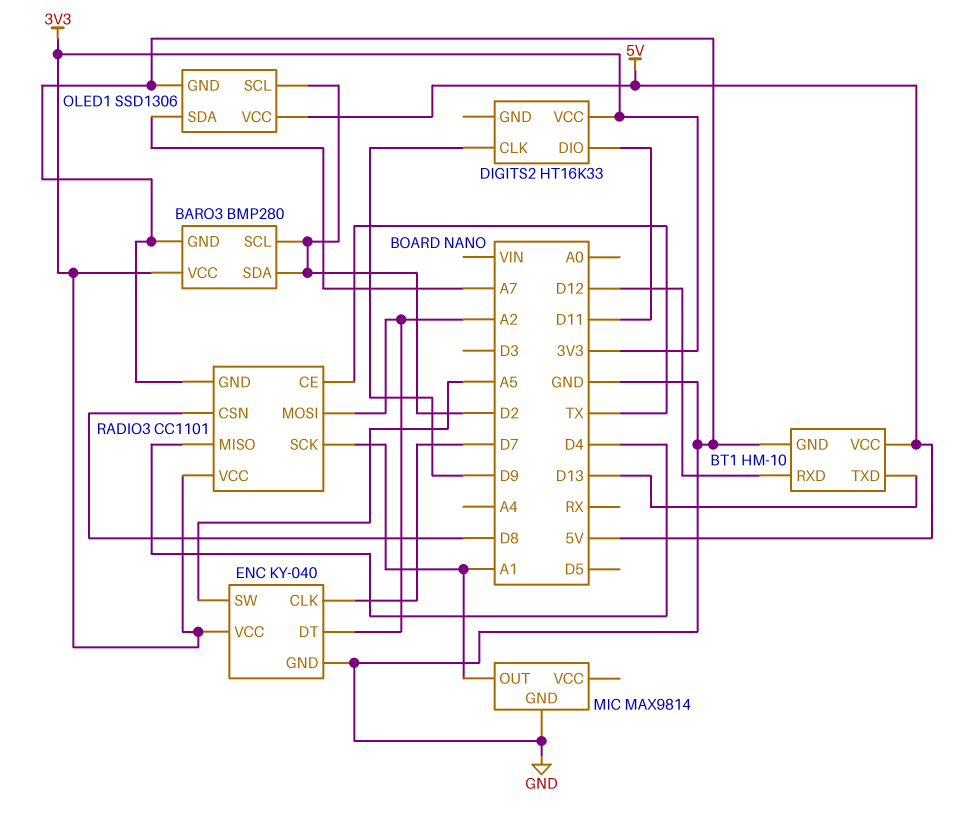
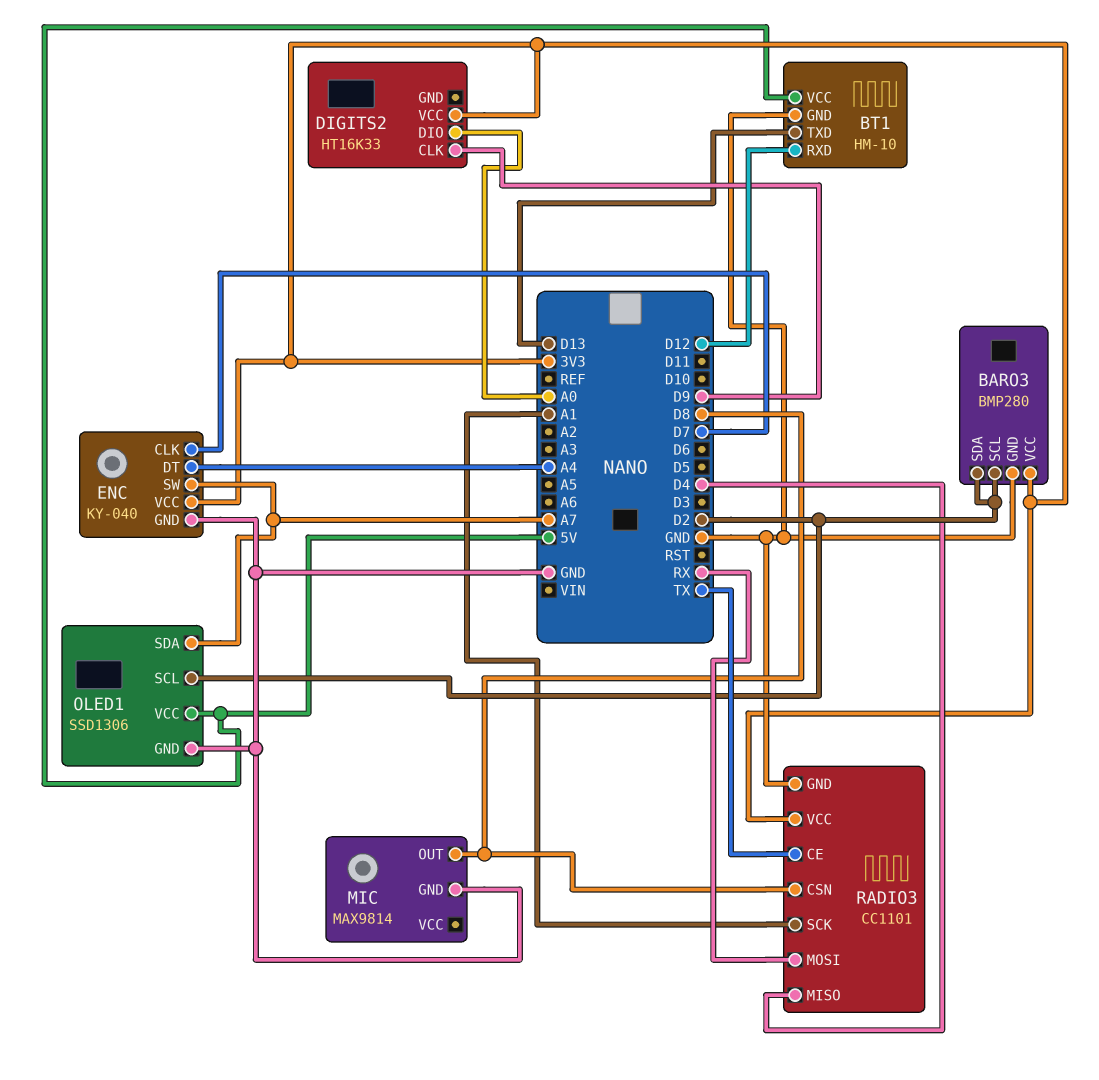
DIGITS2 pin DIO: D11 -> A0
ENC pin DT: A2 -> A4
ENC pin SW: A5 -> A7
MIC pin OUT: A1 -> D8
RADIO3 pin MOSI: A2 -> RX

